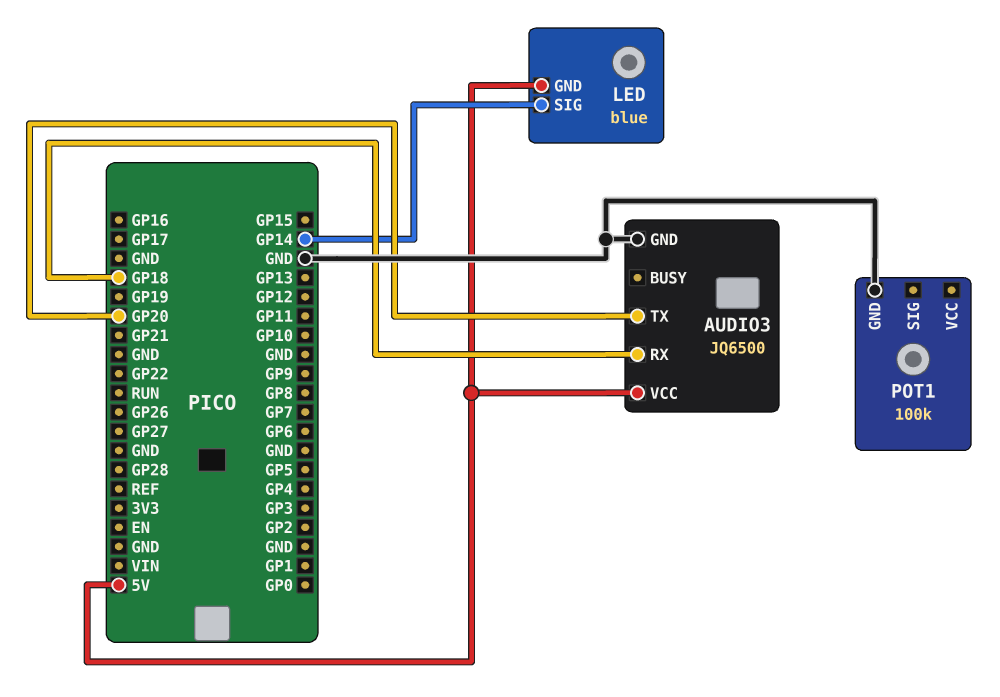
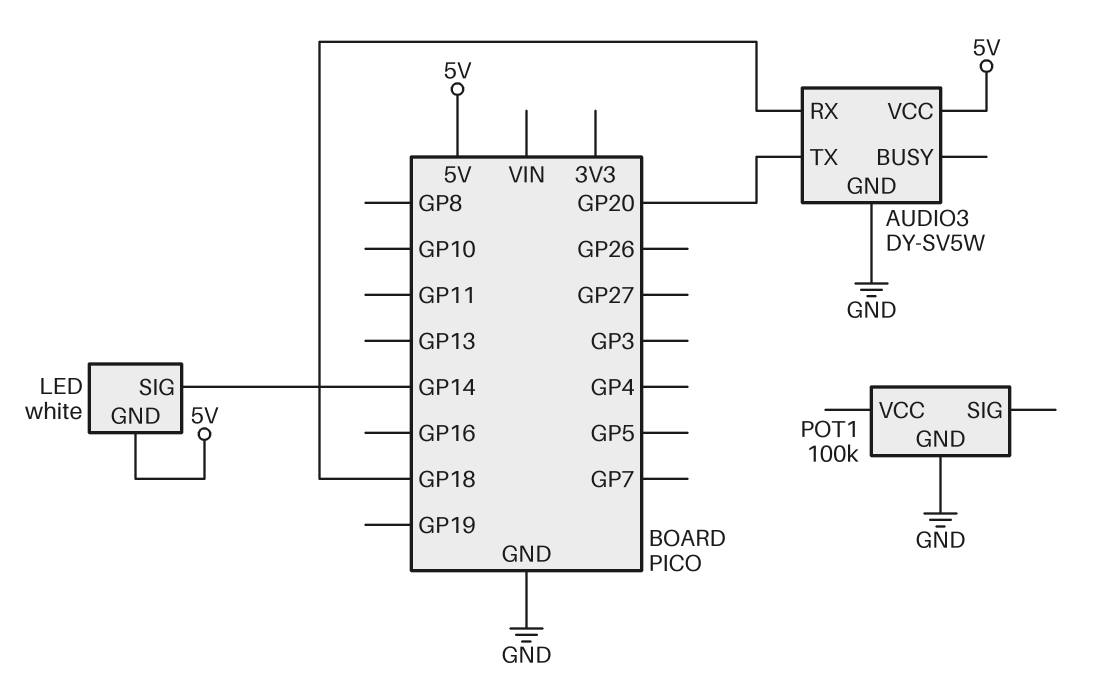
AUDIO3: JQ6500 -> DY-SV5W
LED: blue -> white

